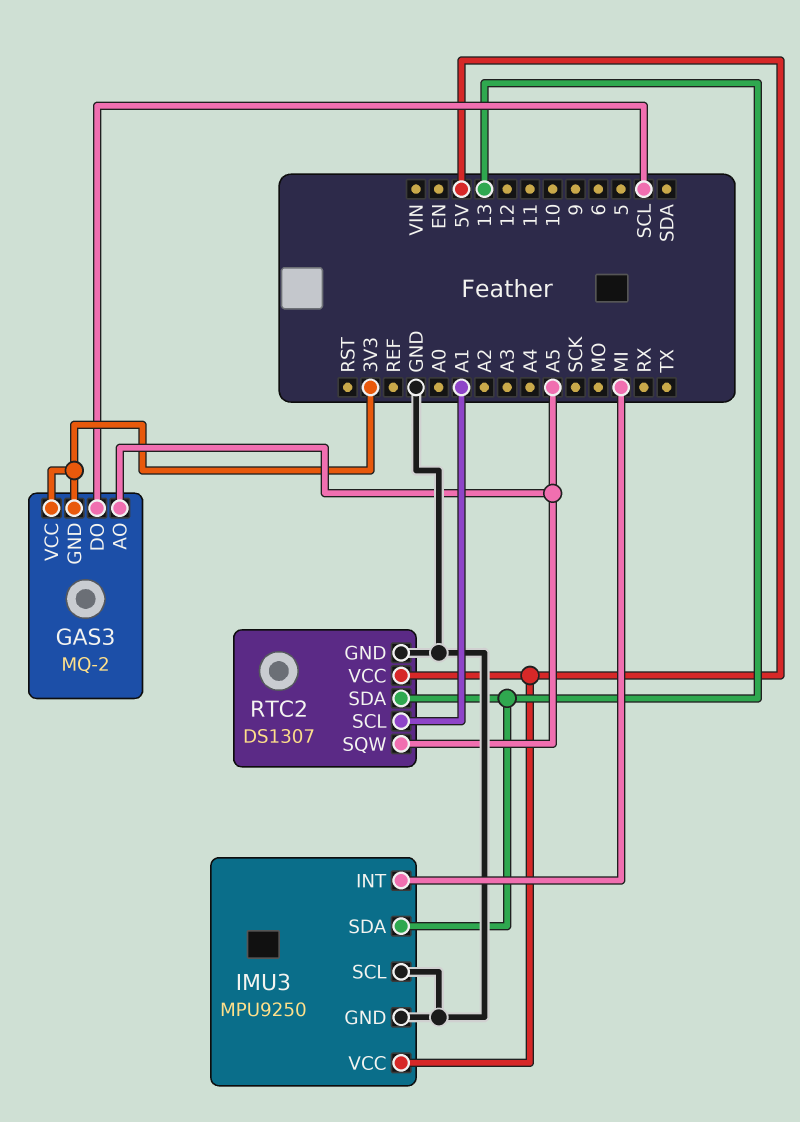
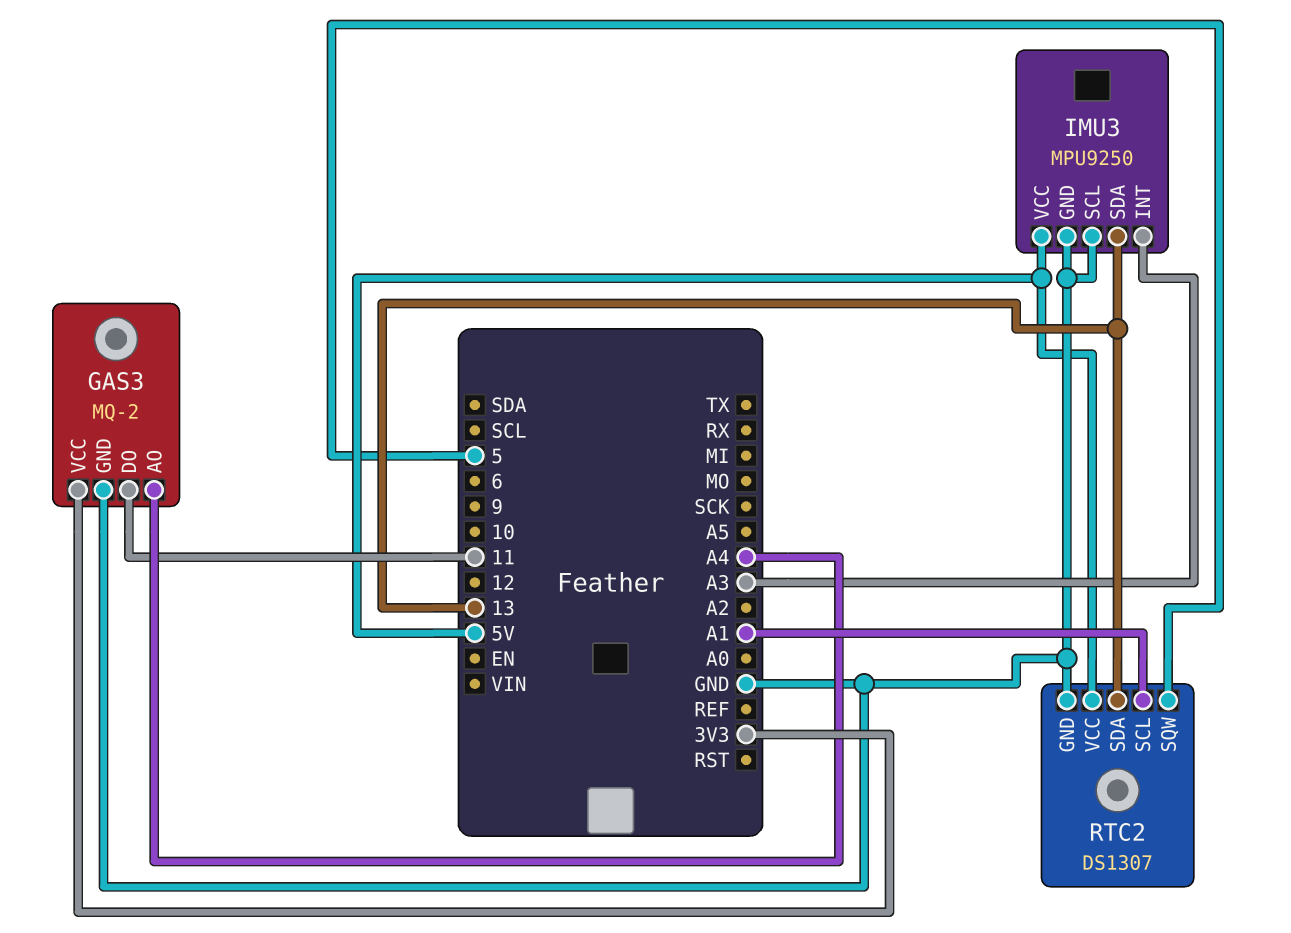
GAS3 pin AO: A5 -> A4
GAS3 pin DO: SCL -> 11
GAS3 pin GND: 3V3 -> GND
IMU3 pin INT: MI -> A3
RTC2 pin SQW: A5 -> 5

